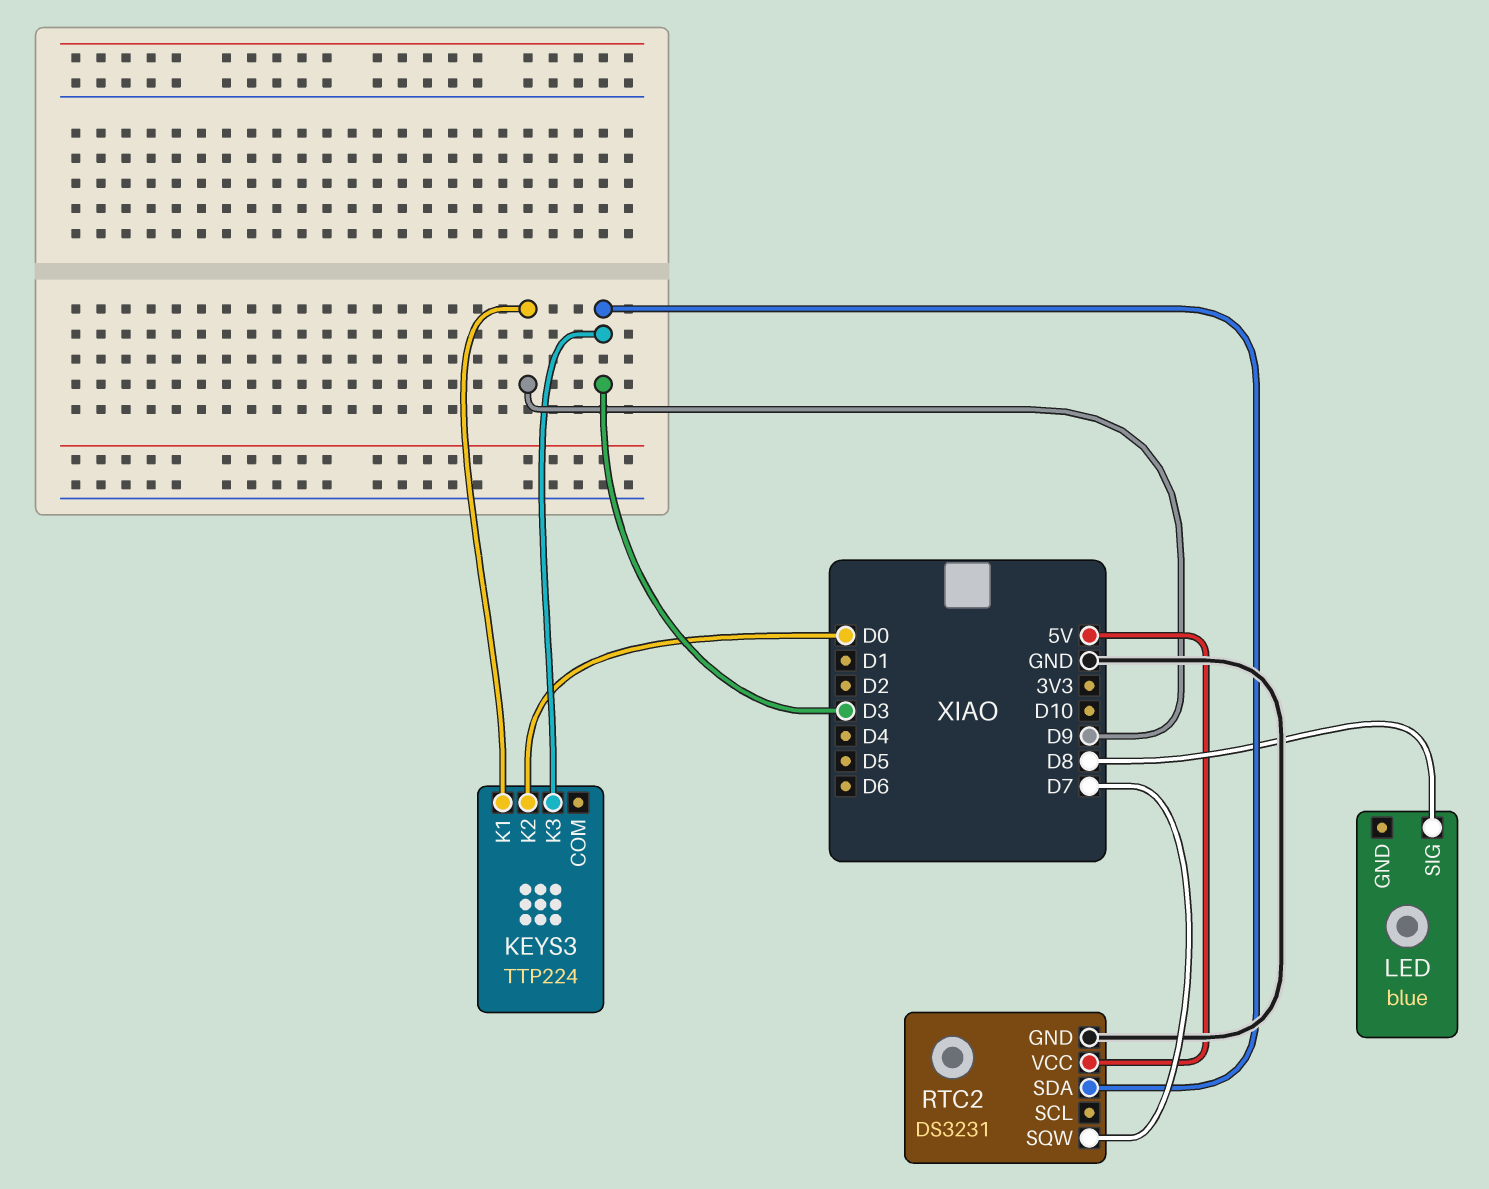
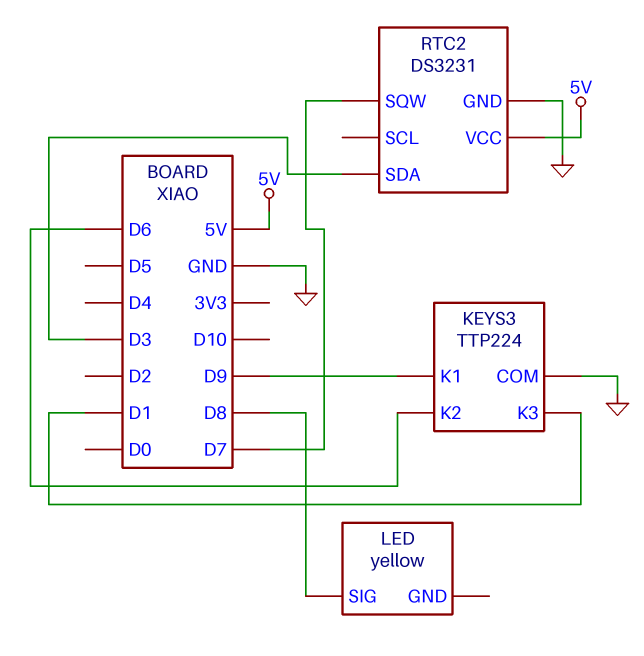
KEYS3 pin COM: none -> GND
KEYS3 pin K2: D0 -> D6
KEYS3 pin K3: D3 -> D1
LED: blue -> yellow

